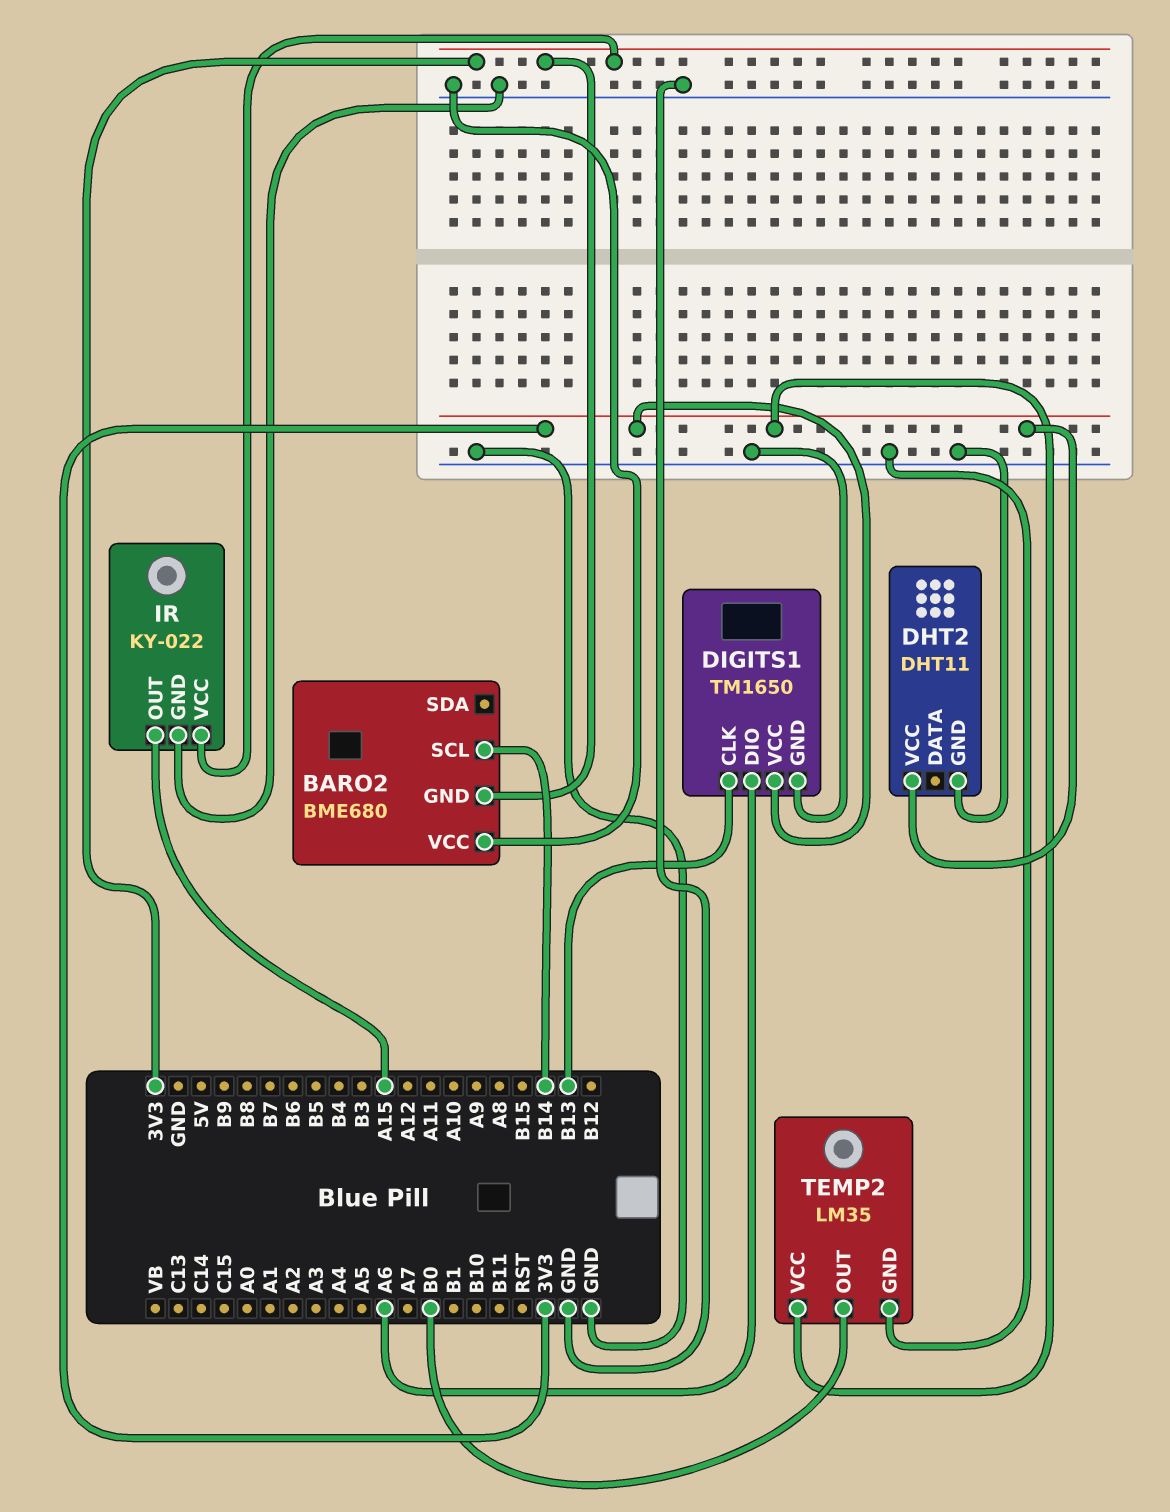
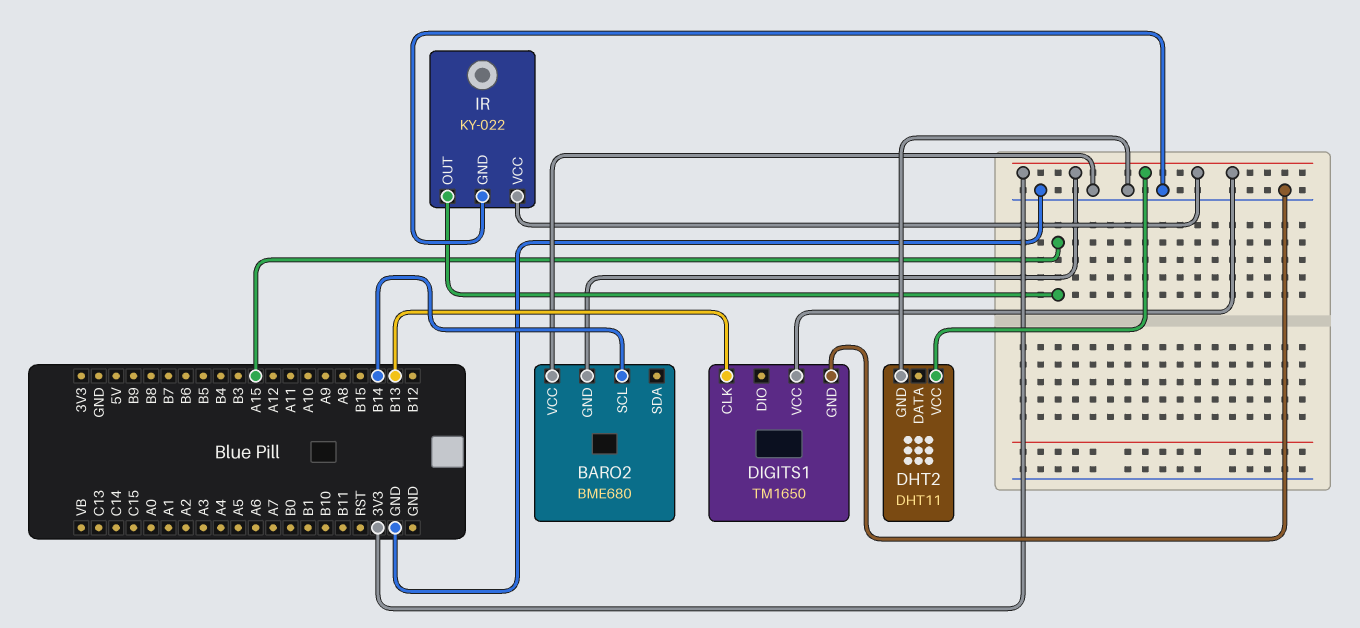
DIGITS1 pin DIO: A6 -> none
TEMP2: LM35 -> none
TEMP2 pin GND: GND -> none
TEMP2 pin OUT: B0 -> none
TEMP2 pin VCC: 3V3 -> none

